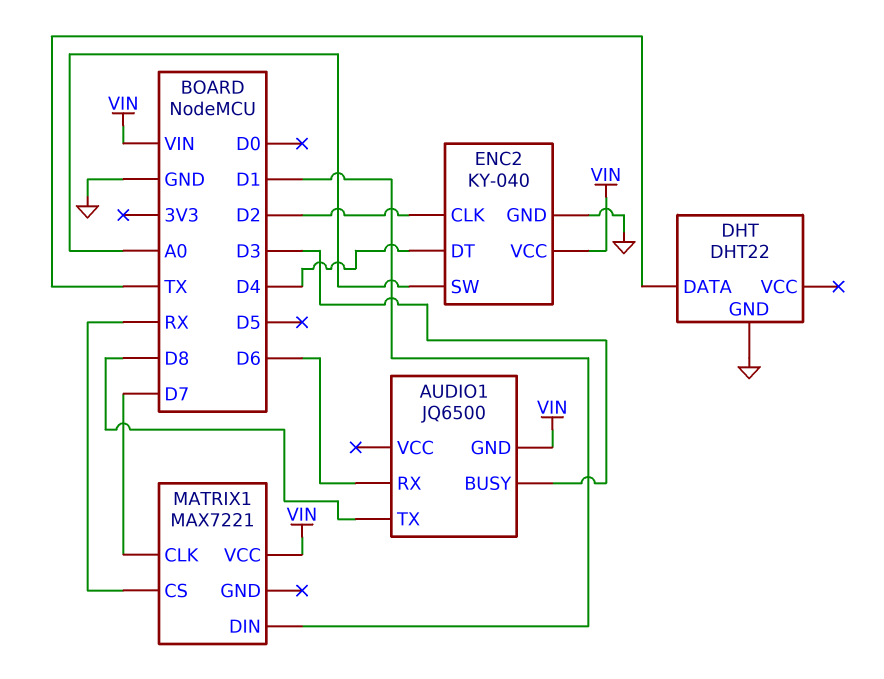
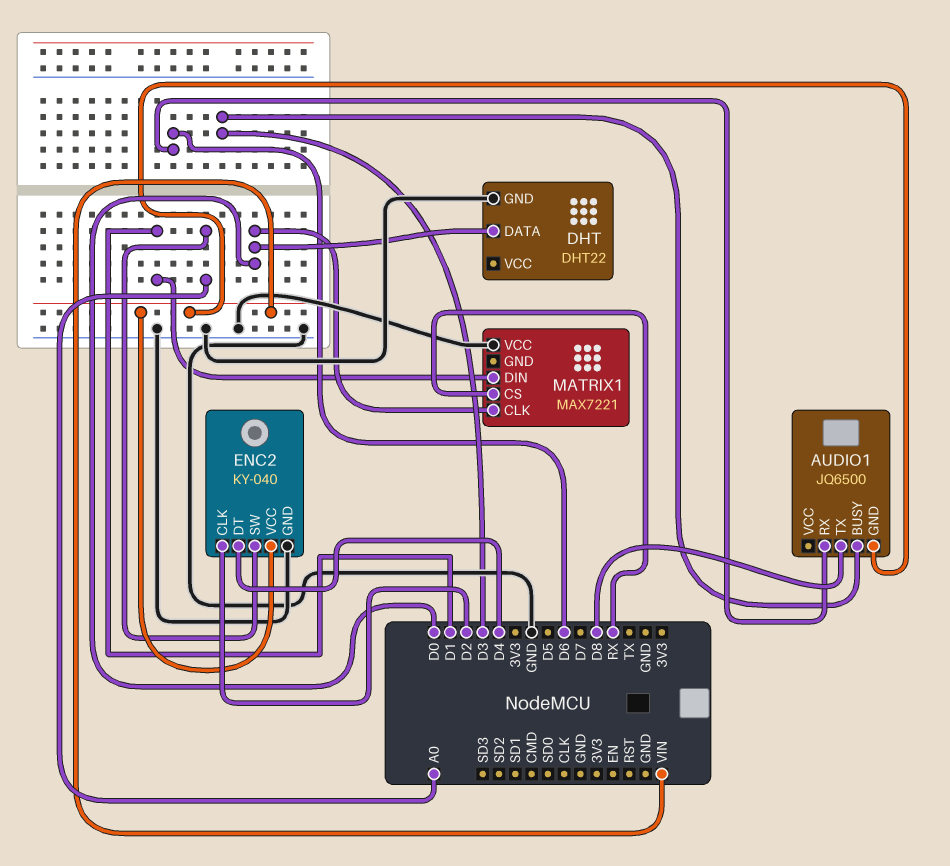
DHT pin DATA: TX -> D0
MATRIX1 pin CLK: D7 -> D0
MATRIX1 pin VCC: VIN -> GND

